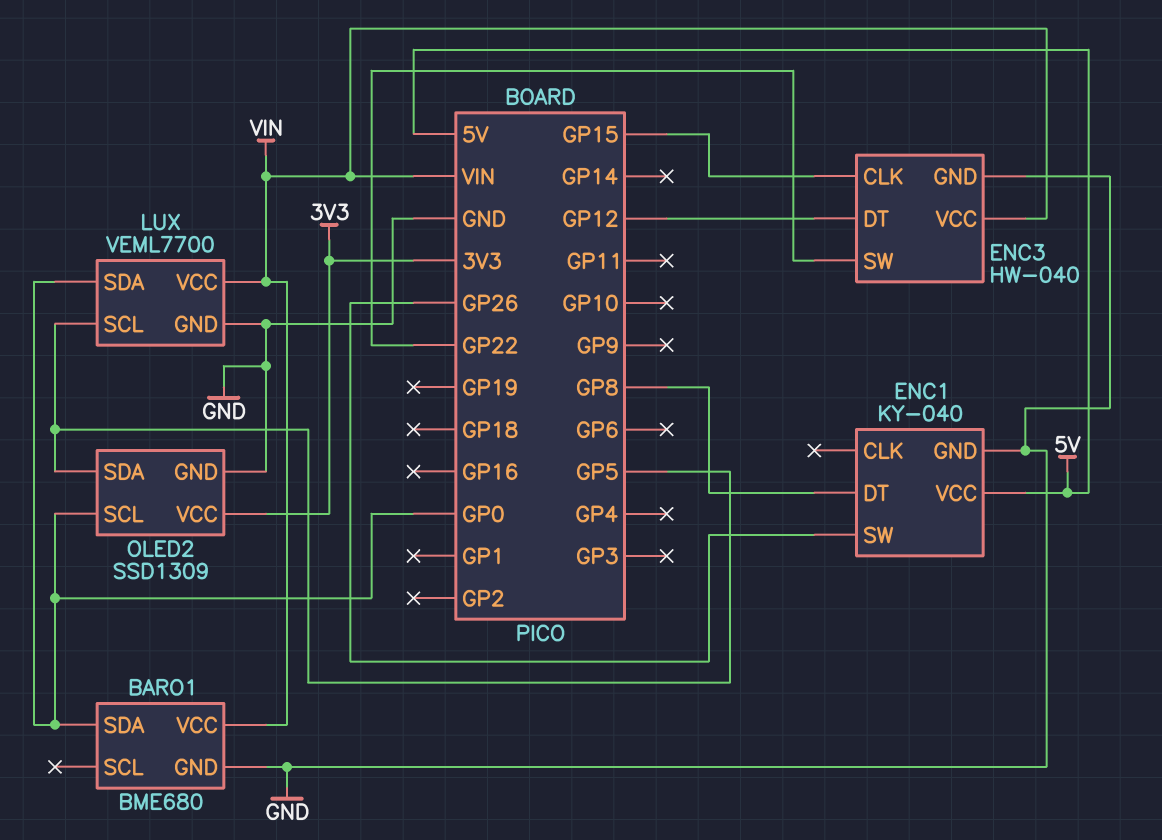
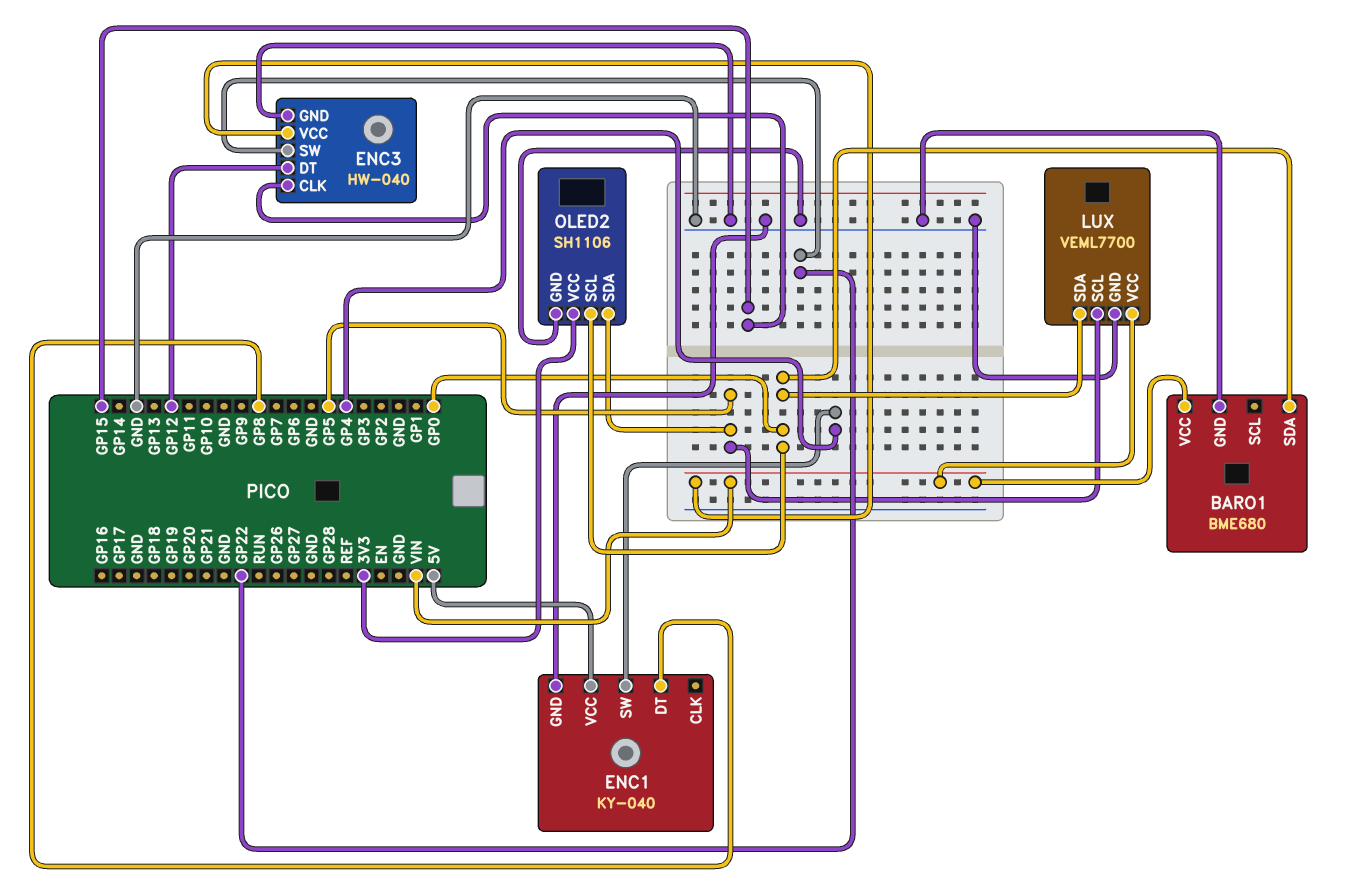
ENC1 pin SW: GP26 -> GP4
OLED2: SSD1309 -> SH1106

